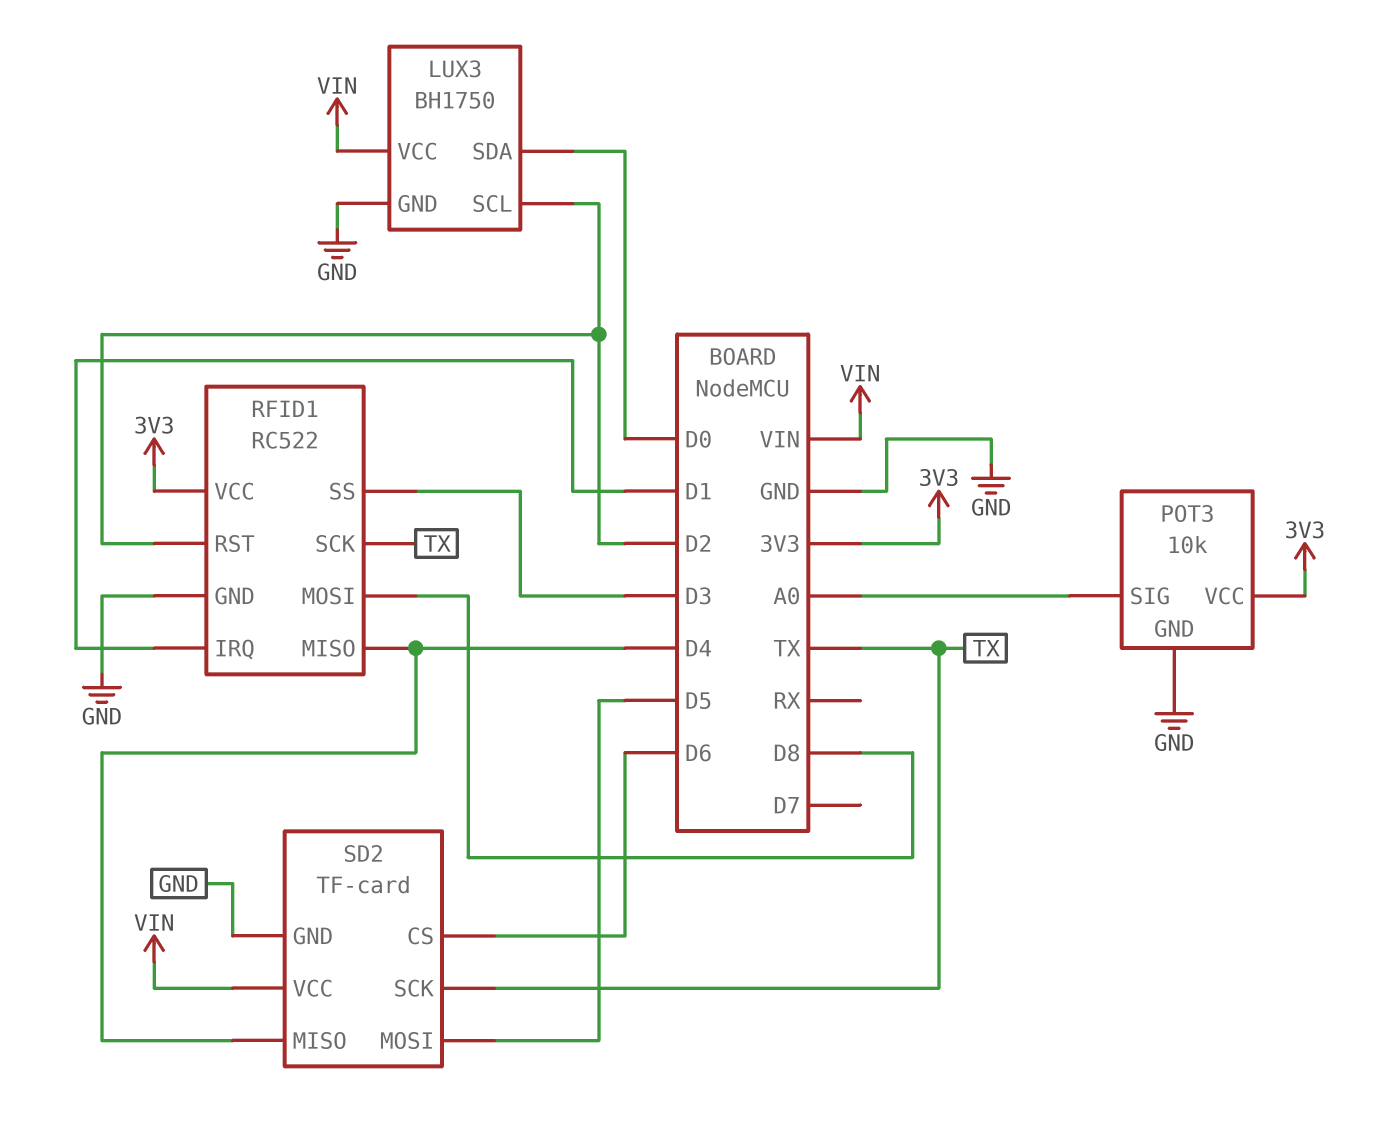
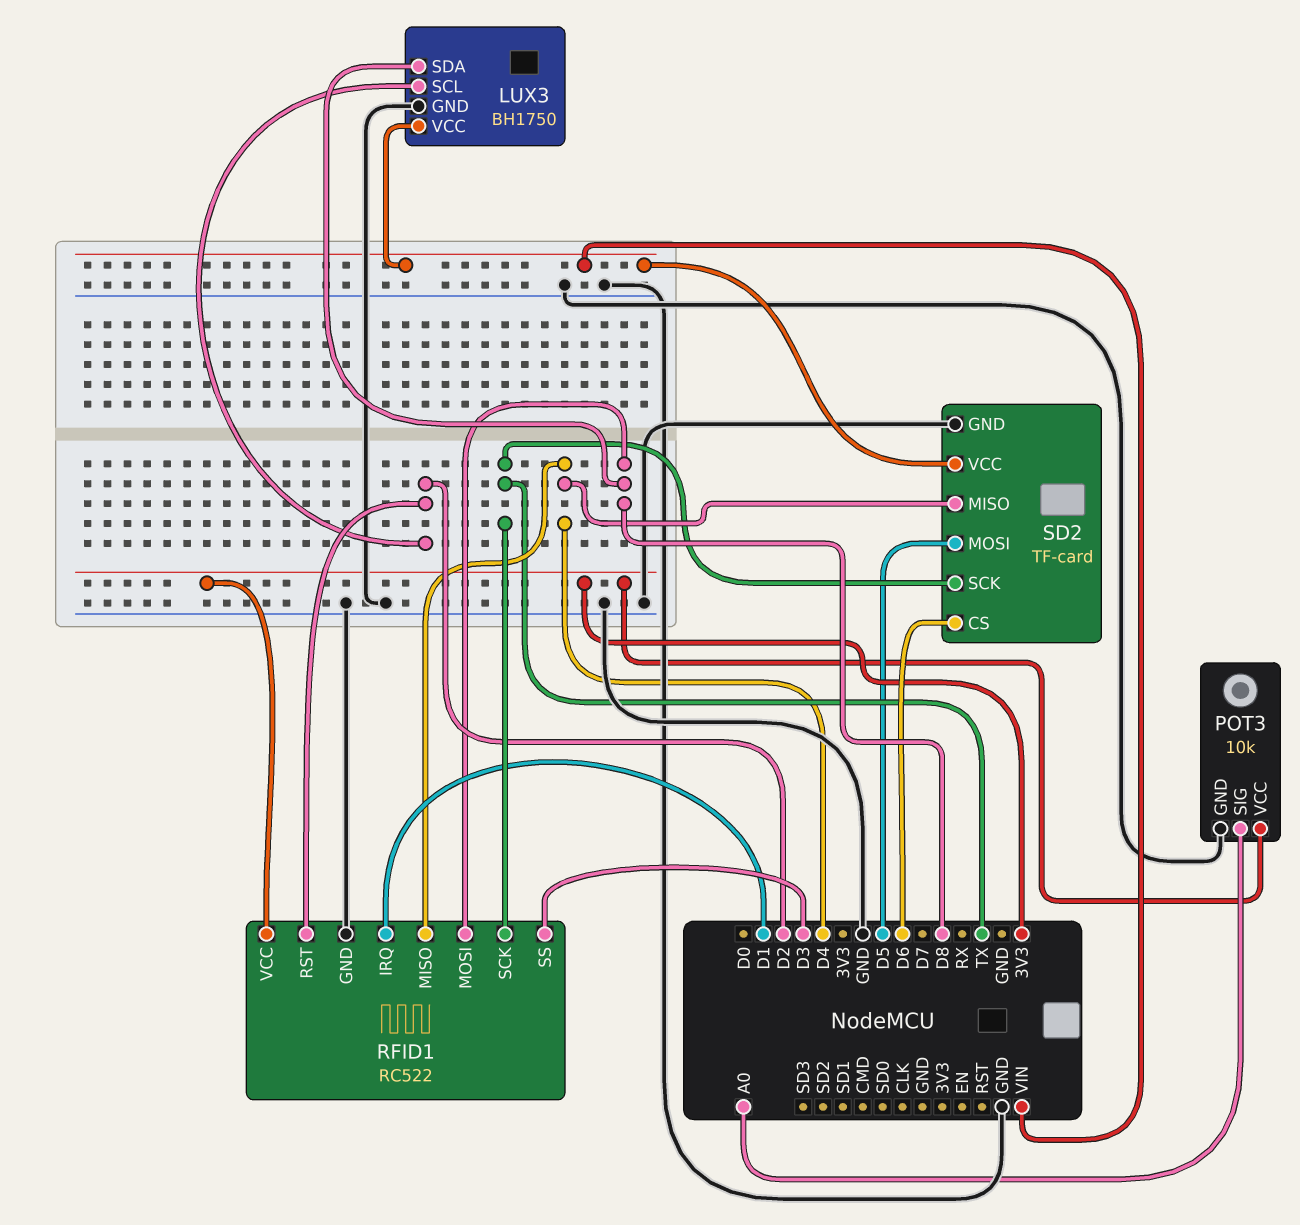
LUX3 pin SDA: D0 -> D8

